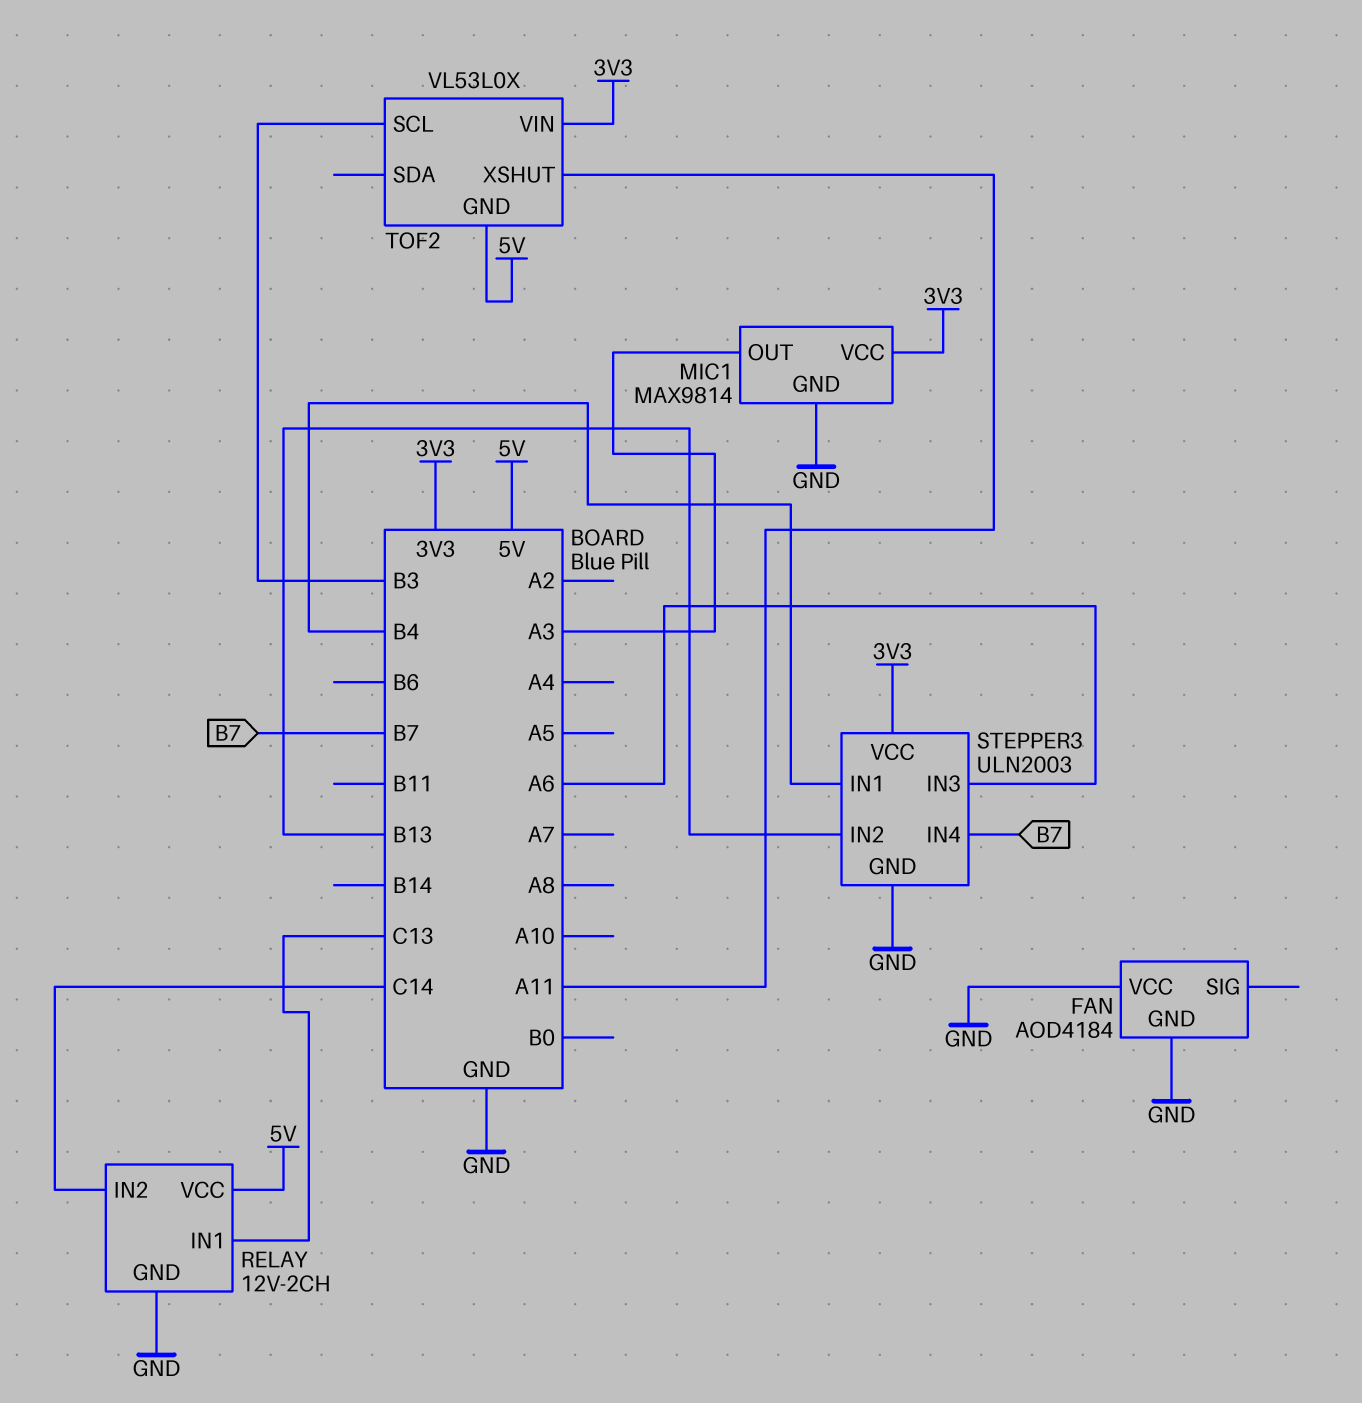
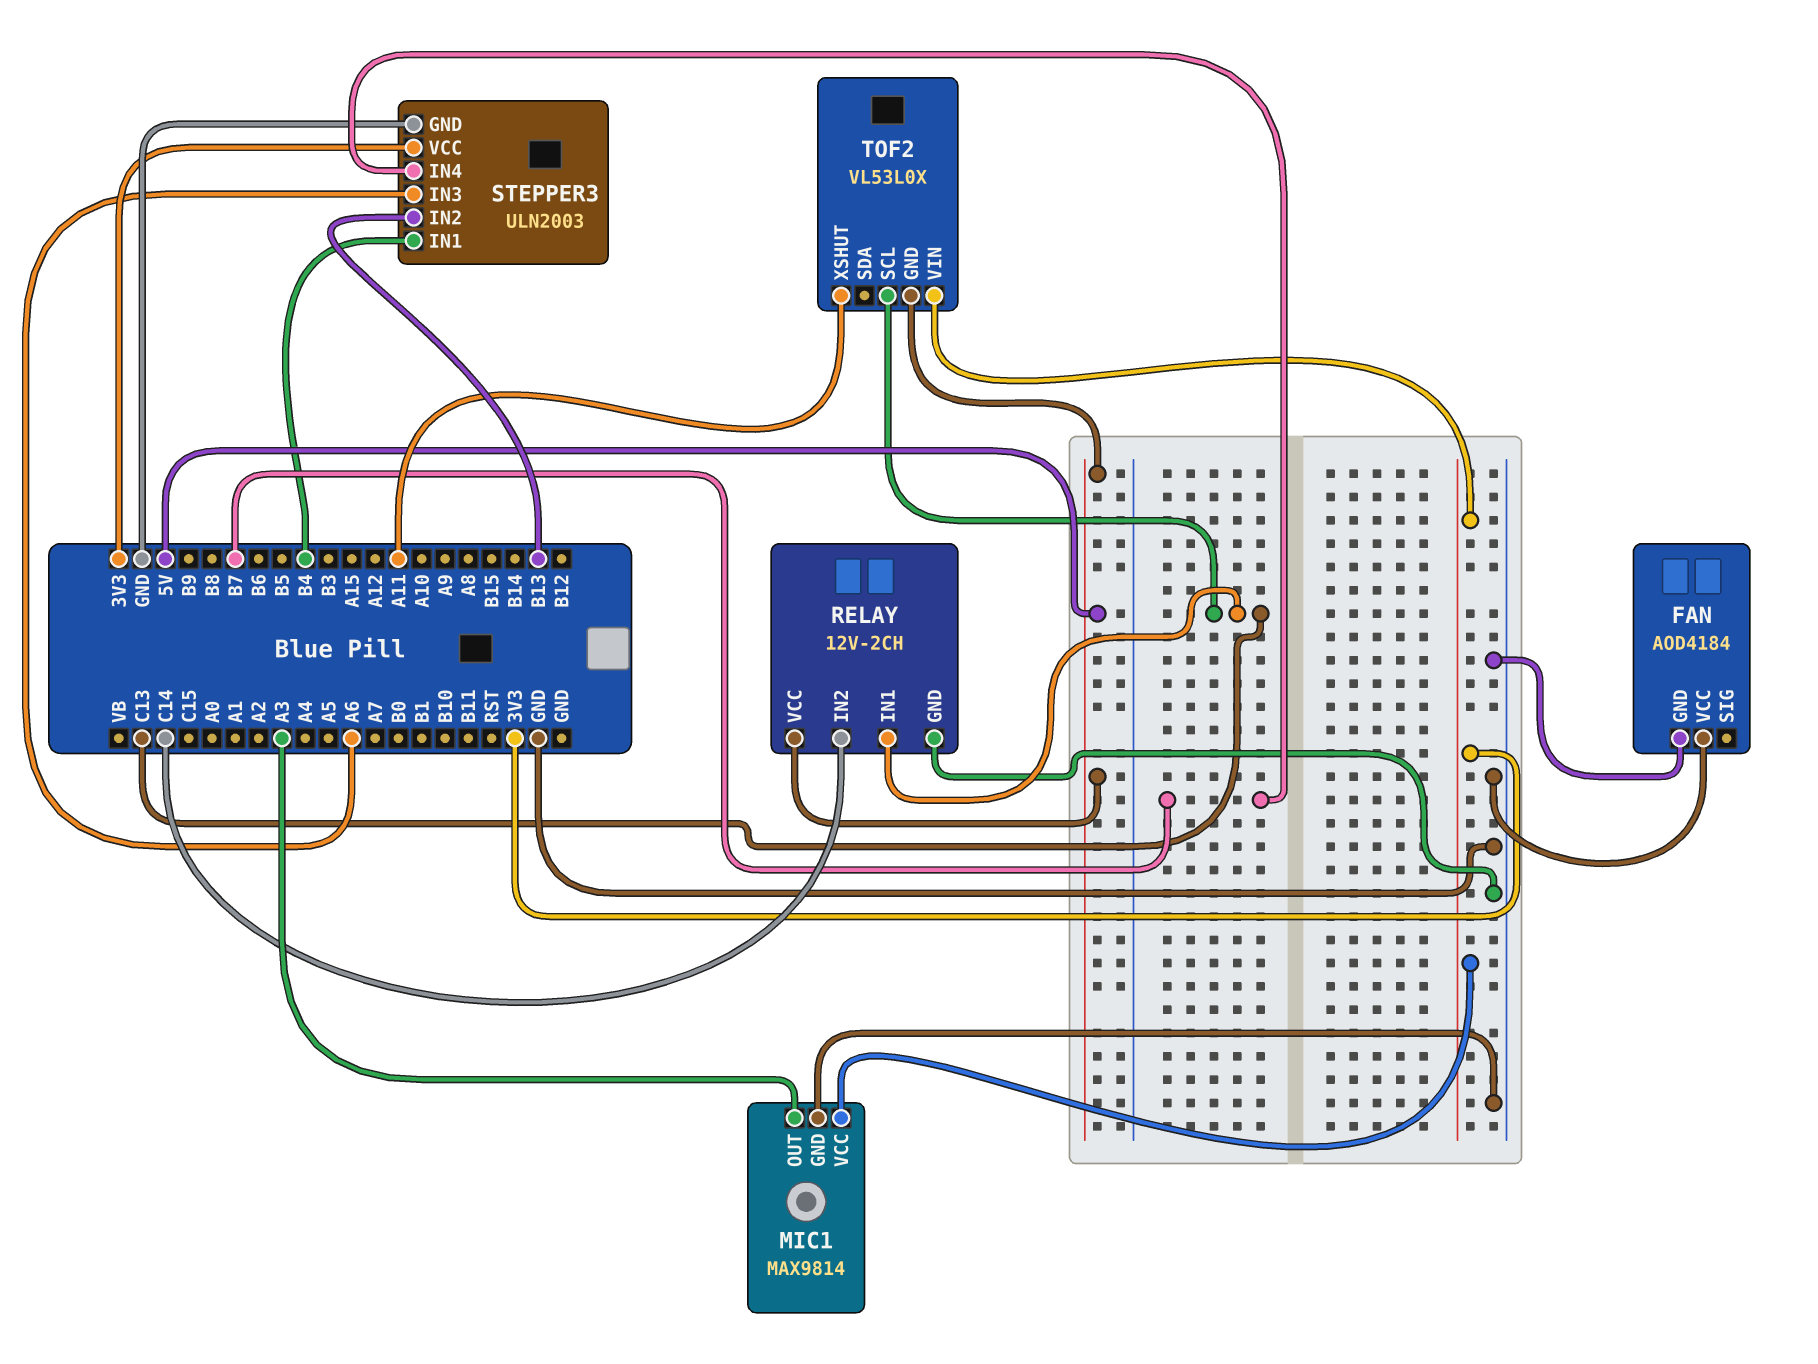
TOF2 pin SCL: B3 -> C13

